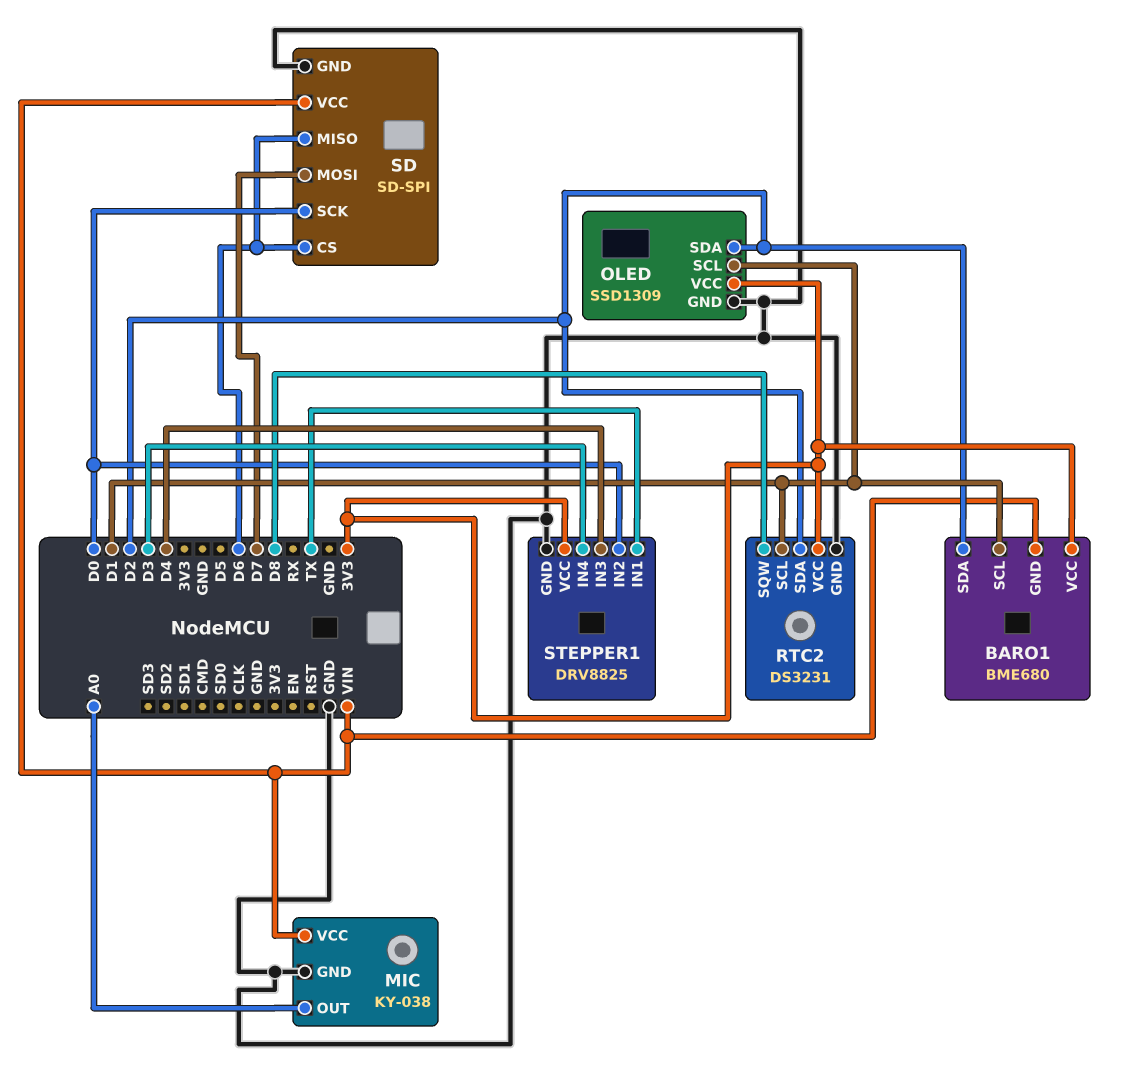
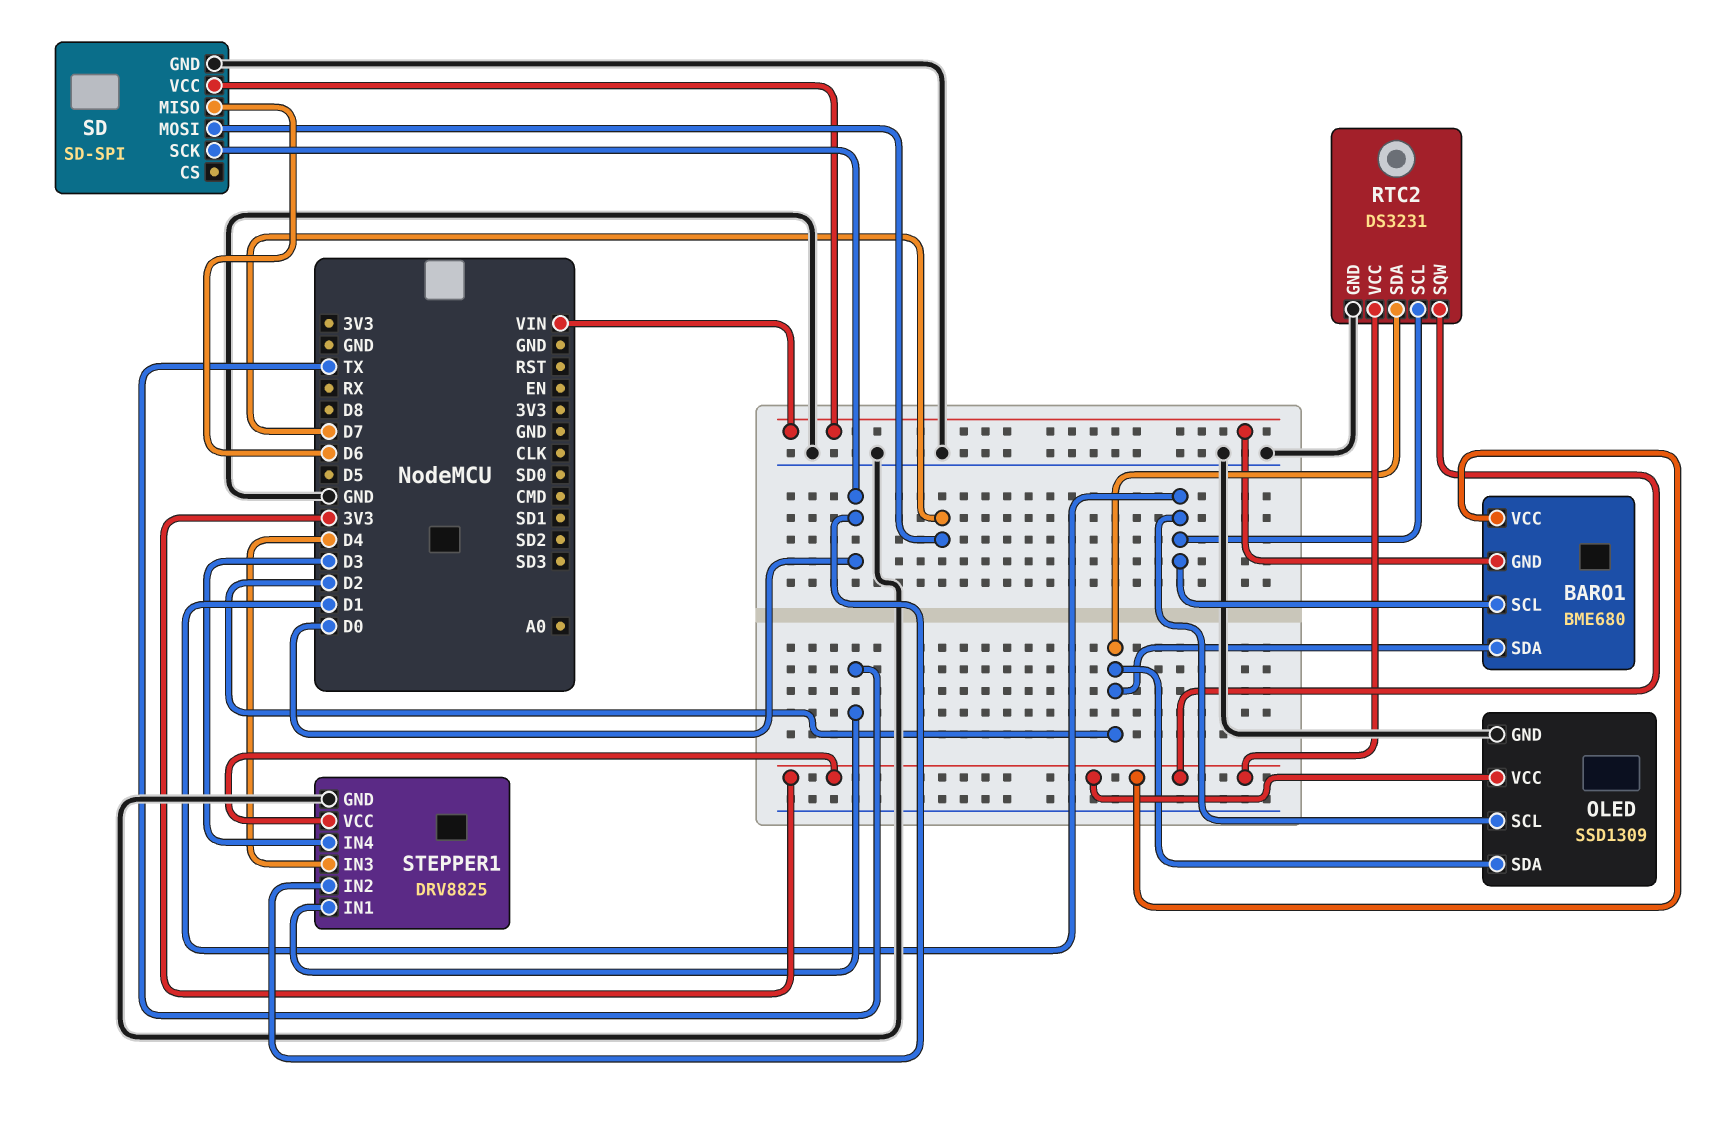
MIC: KY-038 -> none
MIC pin GND: GND -> none
MIC pin OUT: A0 -> none
MIC pin VCC: VIN -> none
RTC2 pin SQW: D8 -> 3V3
SD pin CS: D6 -> none

